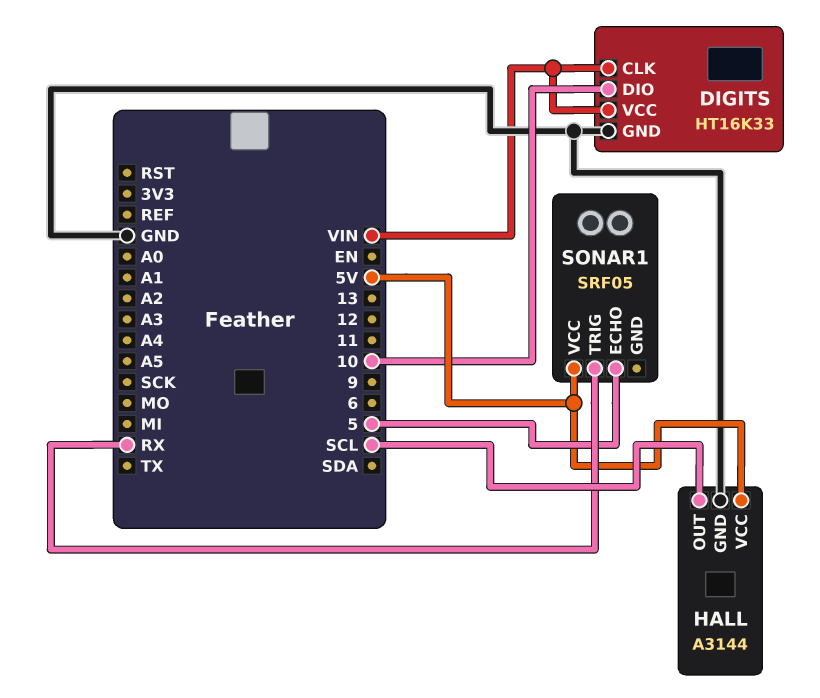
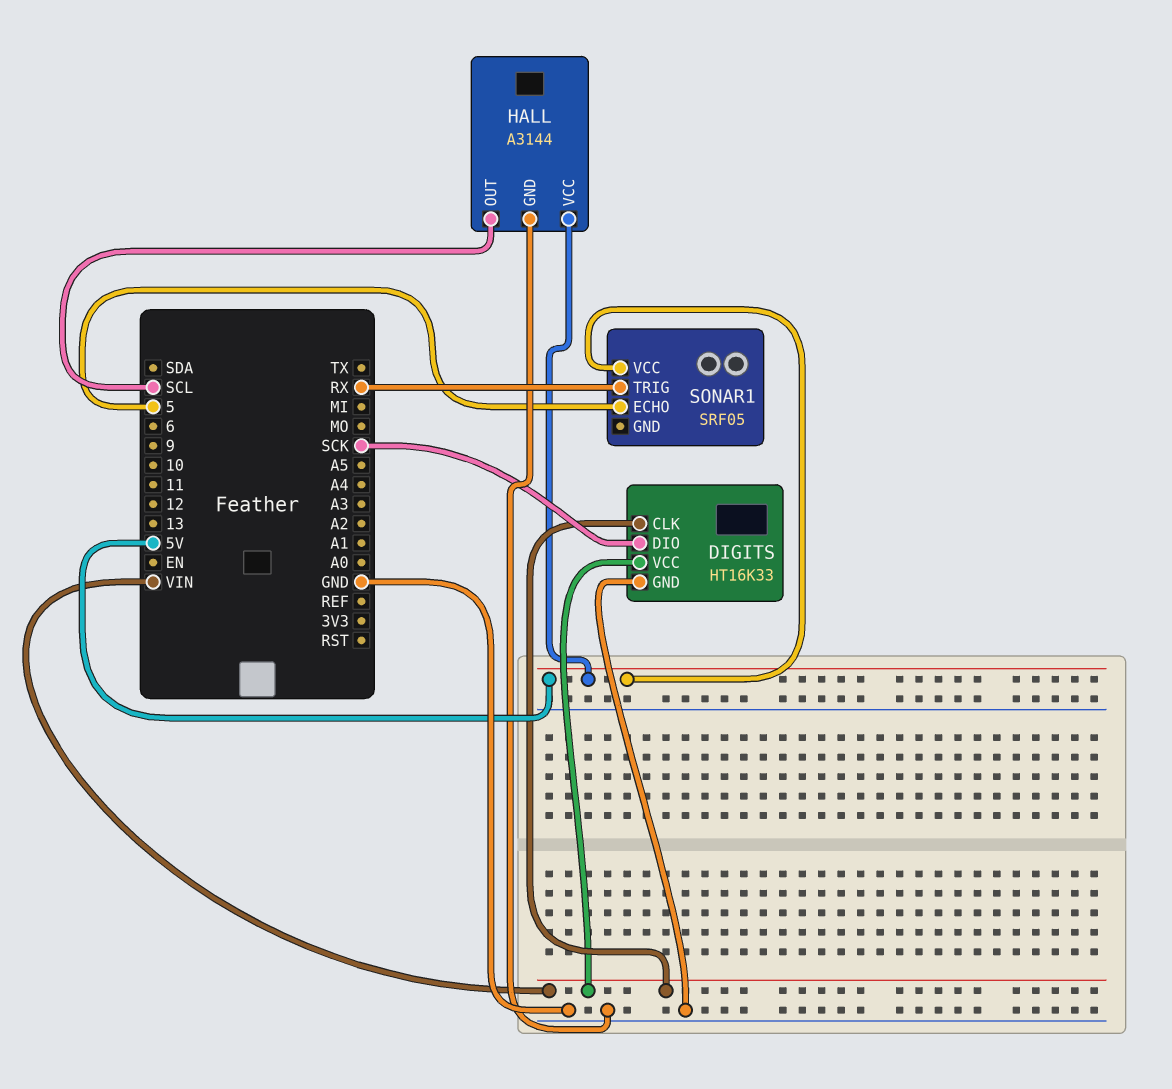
DIGITS pin DIO: 10 -> SCK

